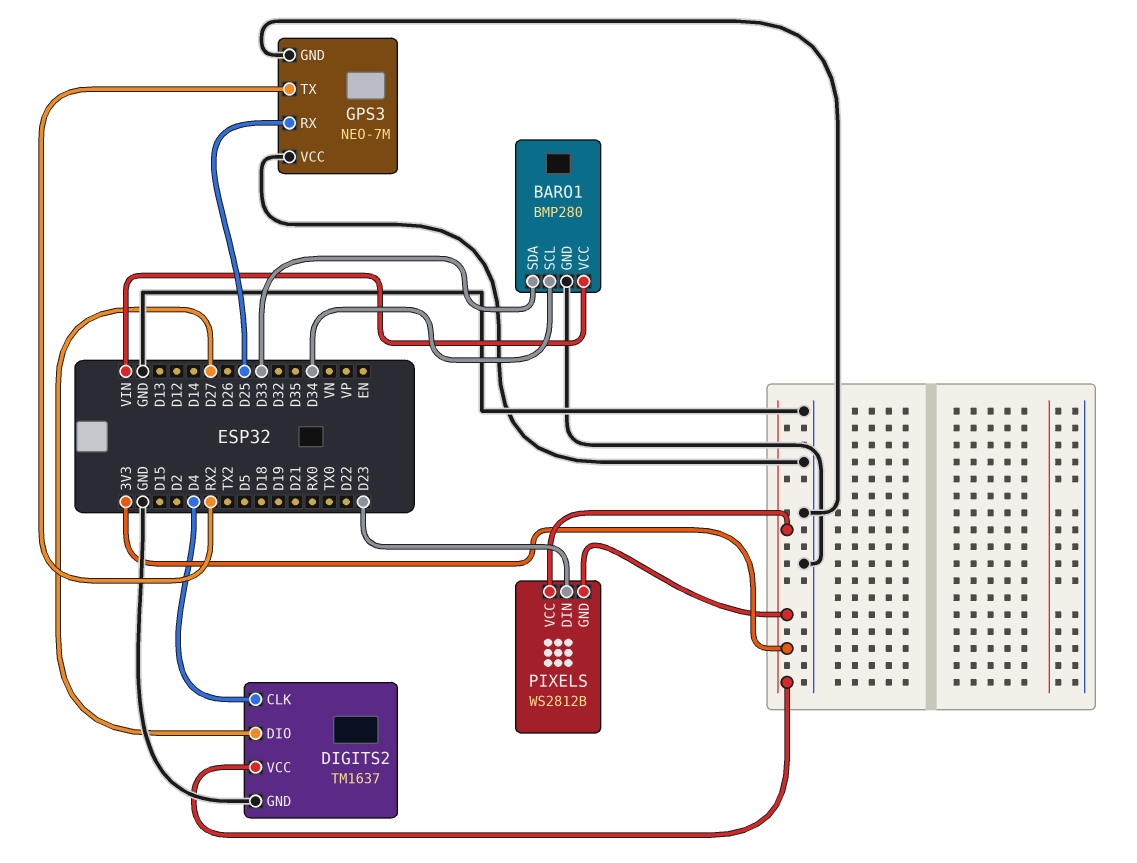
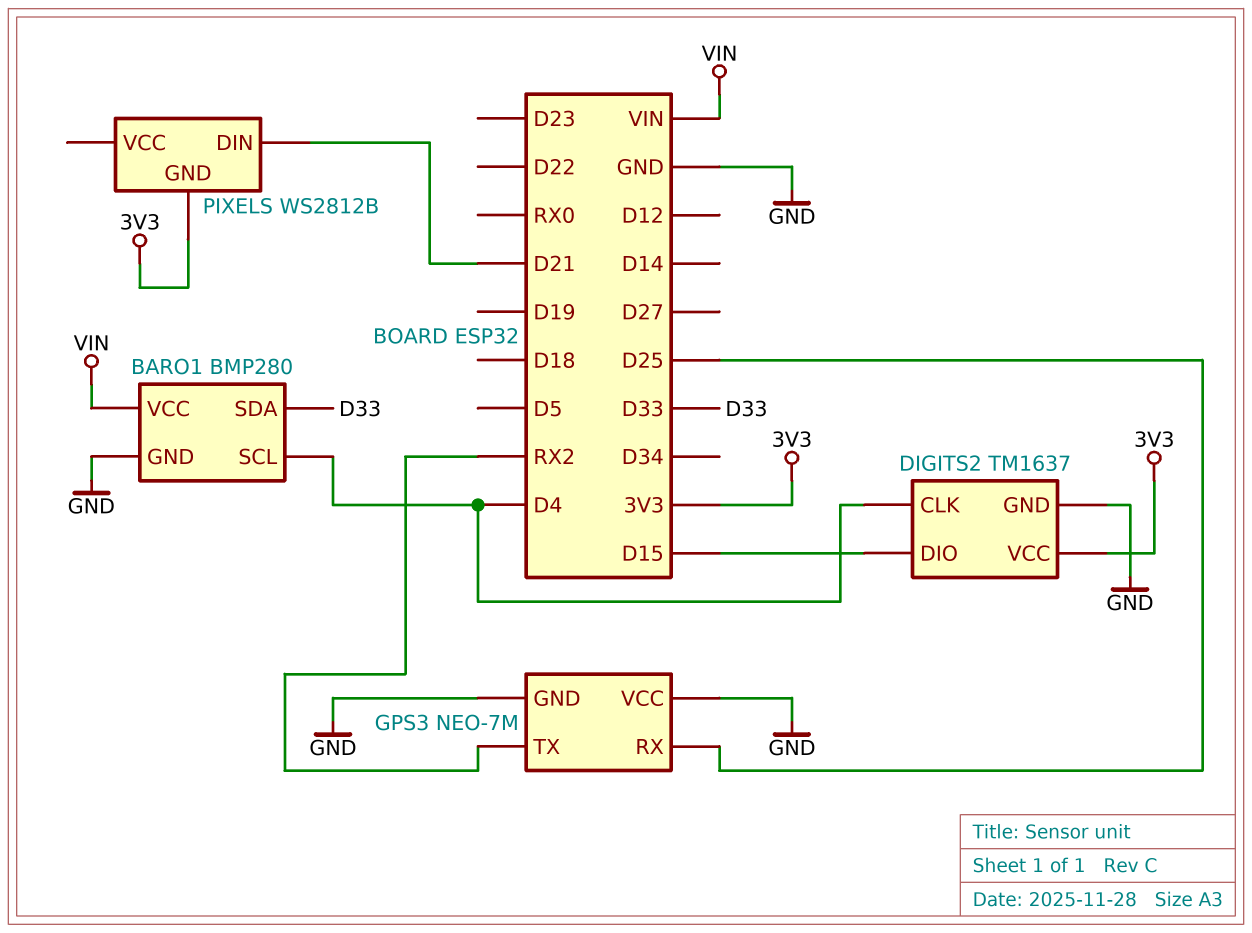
BARO1 pin SCL: D34 -> D4
DIGITS2 pin DIO: D27 -> D15
PIXELS pin DIN: D23 -> D21
PIXELS pin VCC: 3V3 -> none

